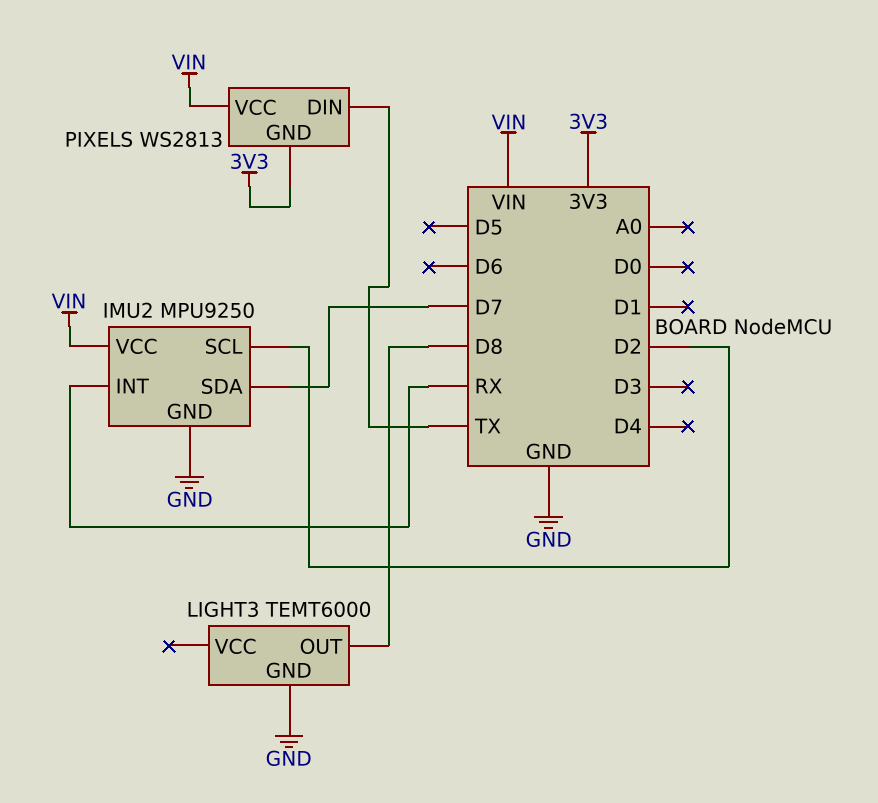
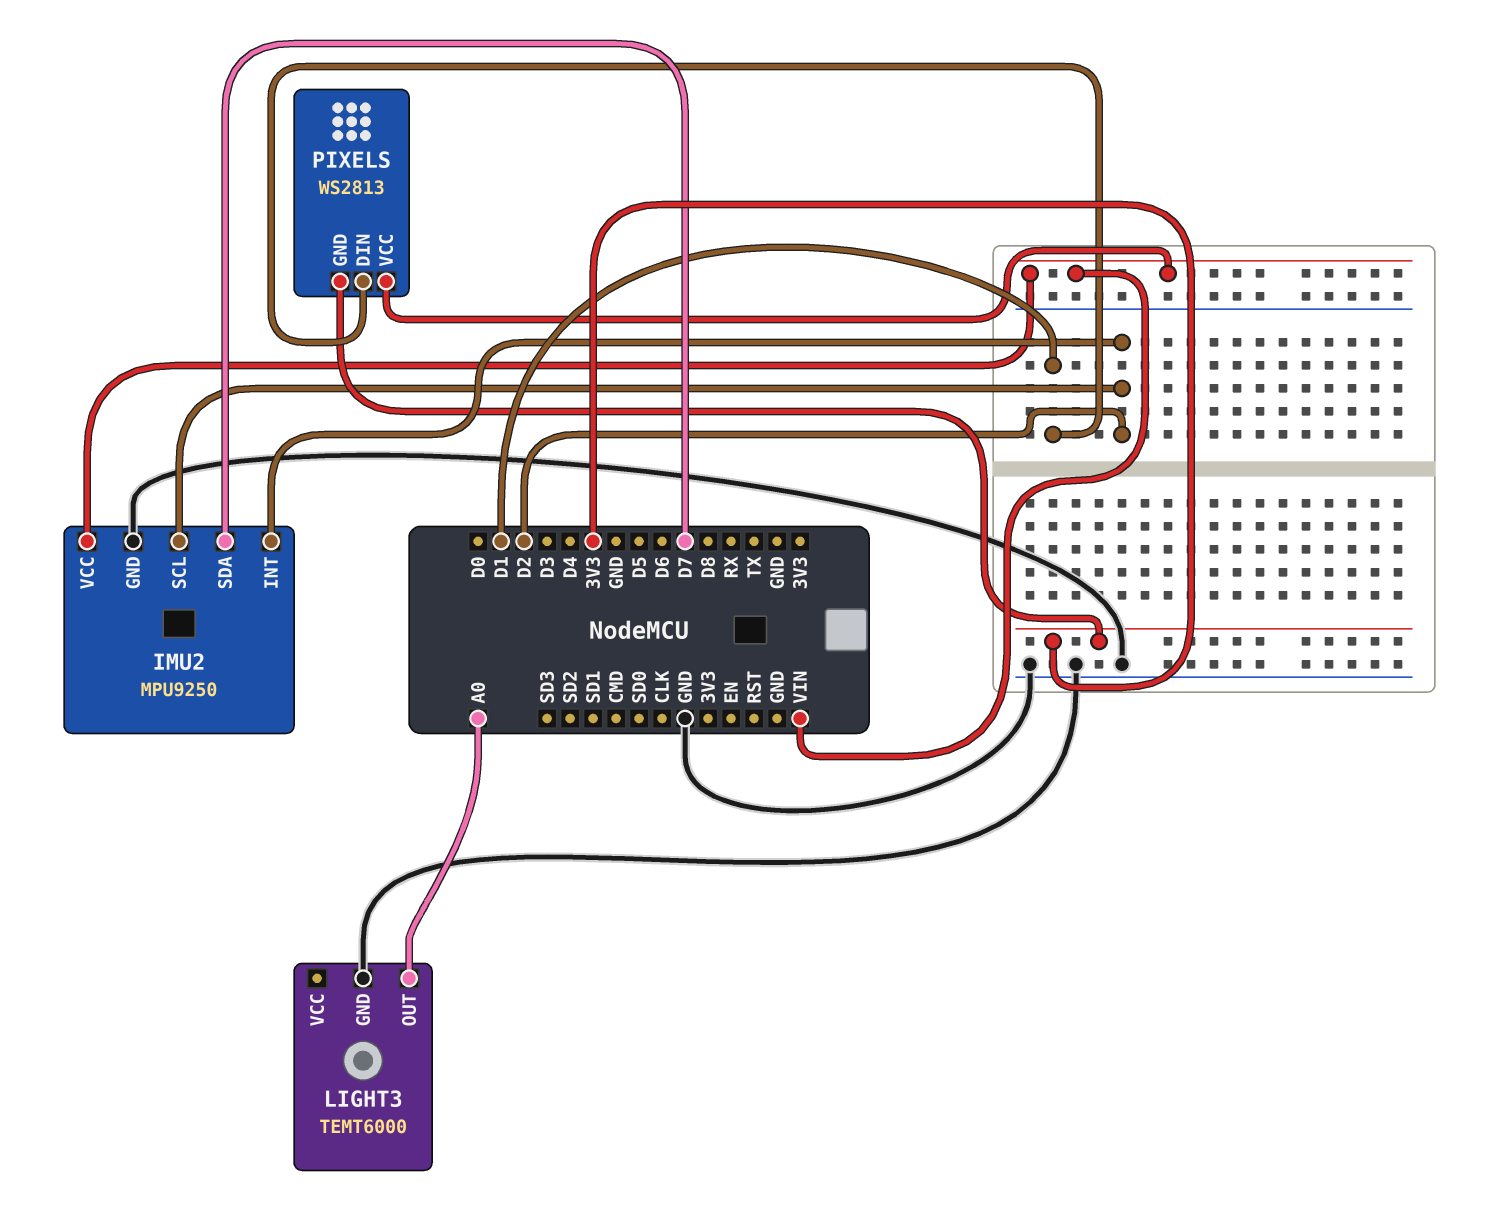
IMU2 pin INT: RX -> D2
LIGHT3 pin OUT: D8 -> A0
PIXELS pin DIN: TX -> D1

